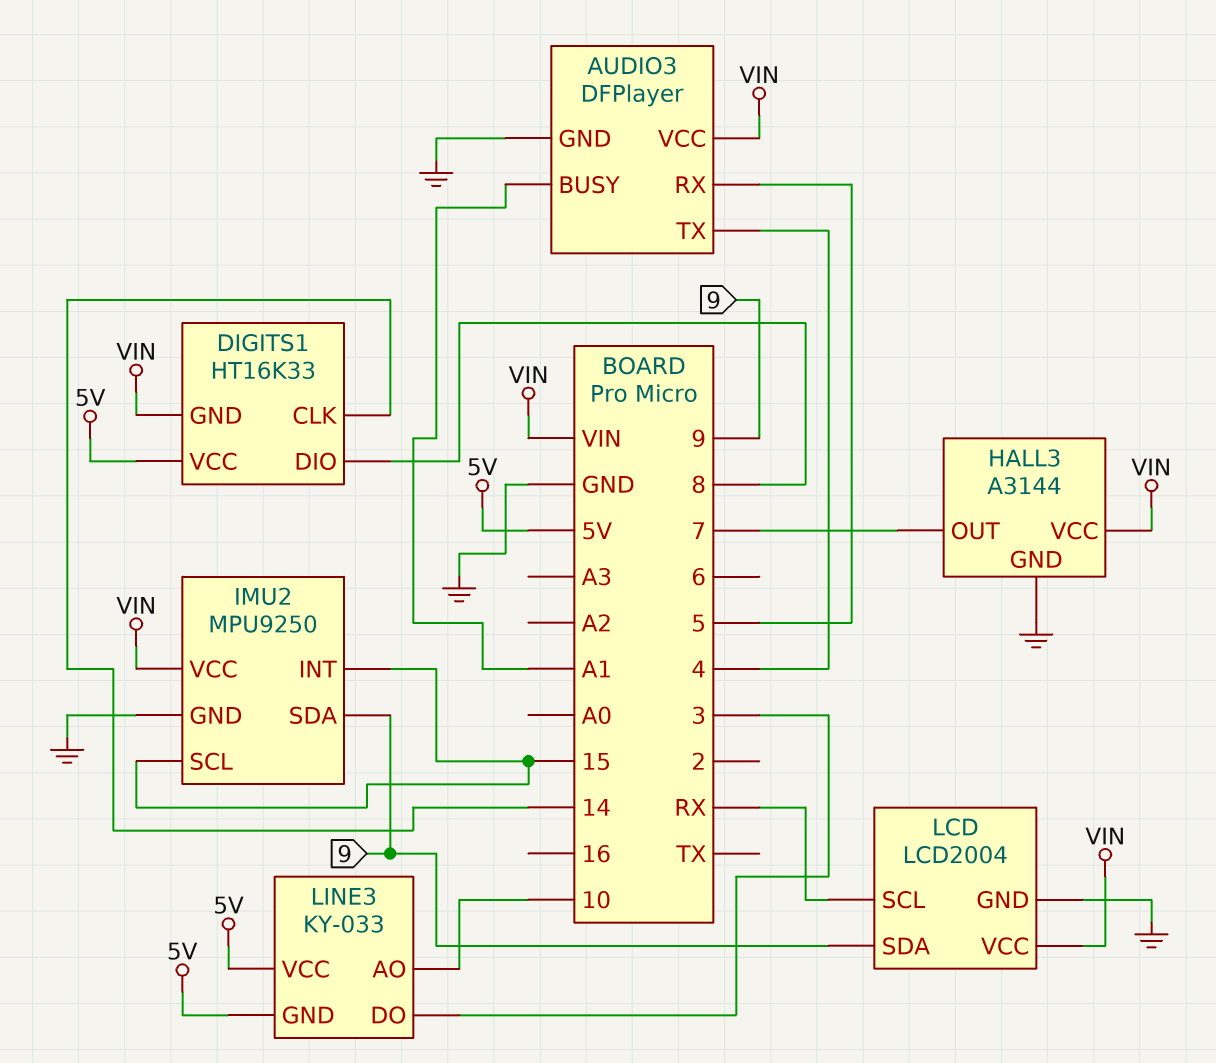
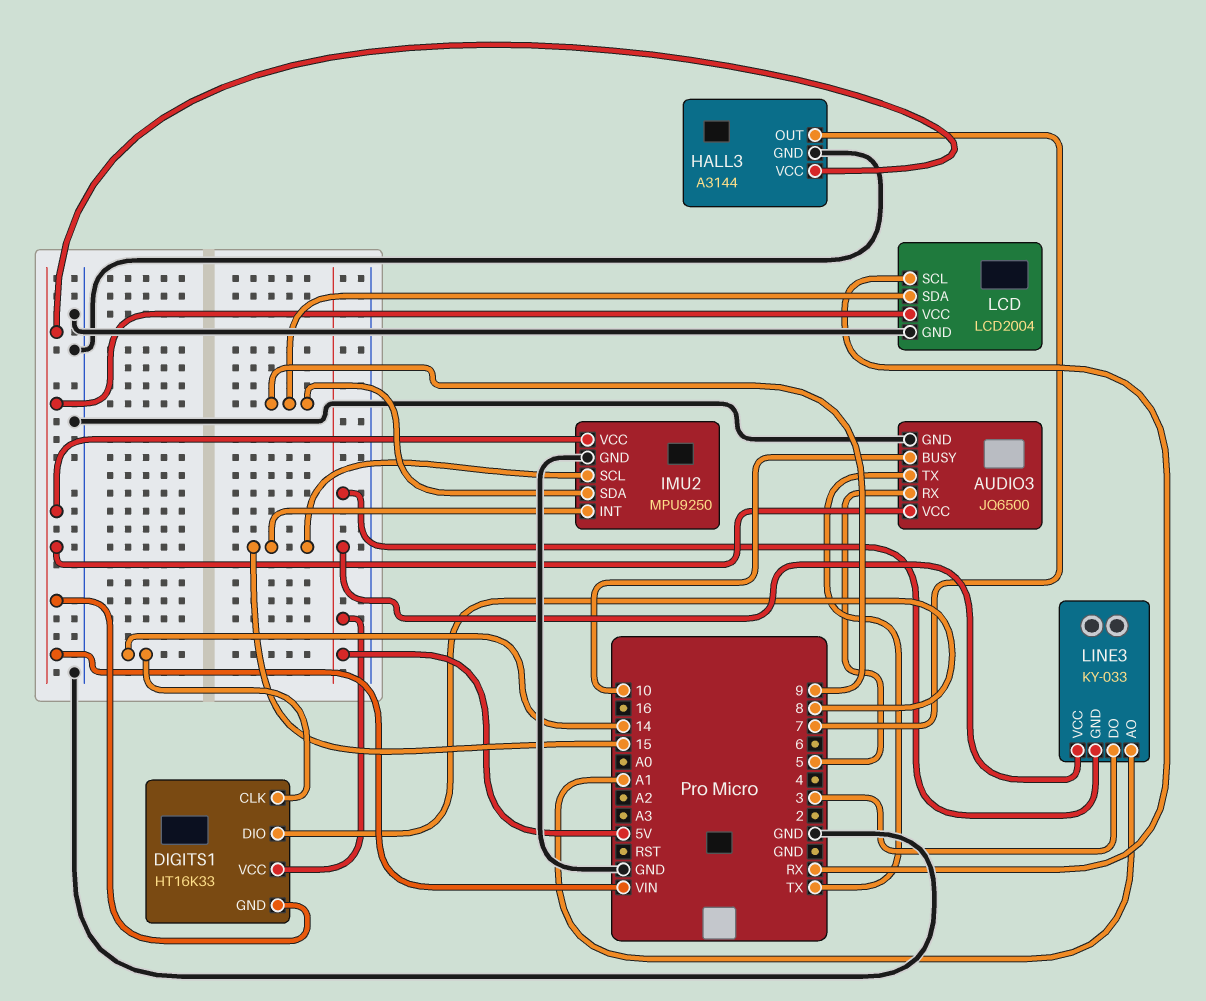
AUDIO3: DFPlayer -> JQ6500
AUDIO3 pin BUSY: A1 -> 10
AUDIO3 pin TX: 4 -> TX
LINE3 pin AO: 10 -> A1

